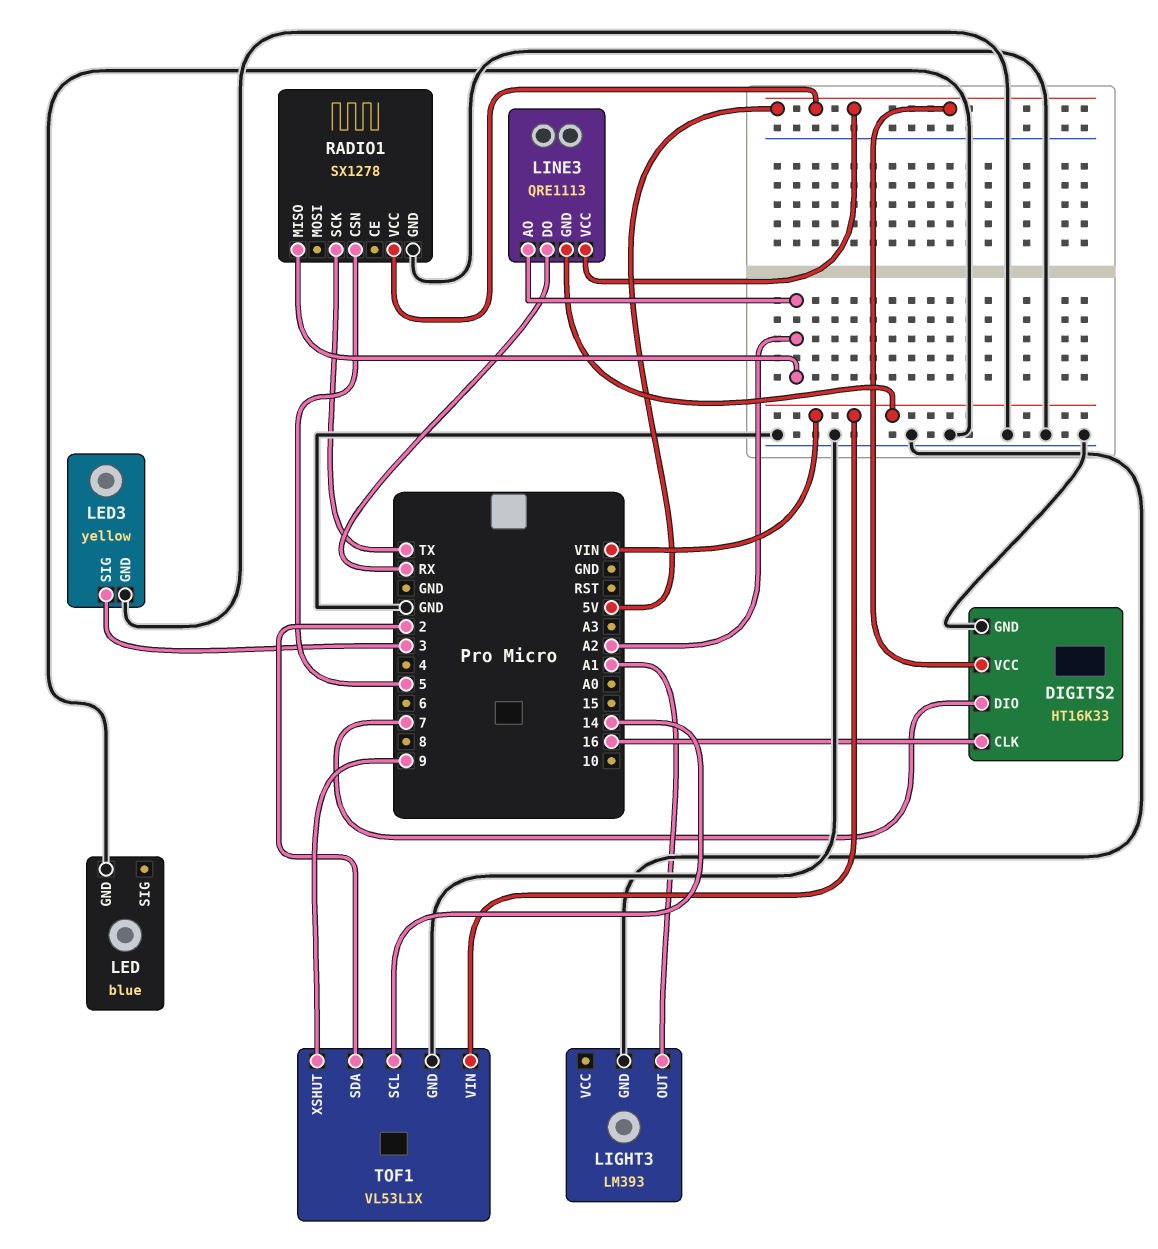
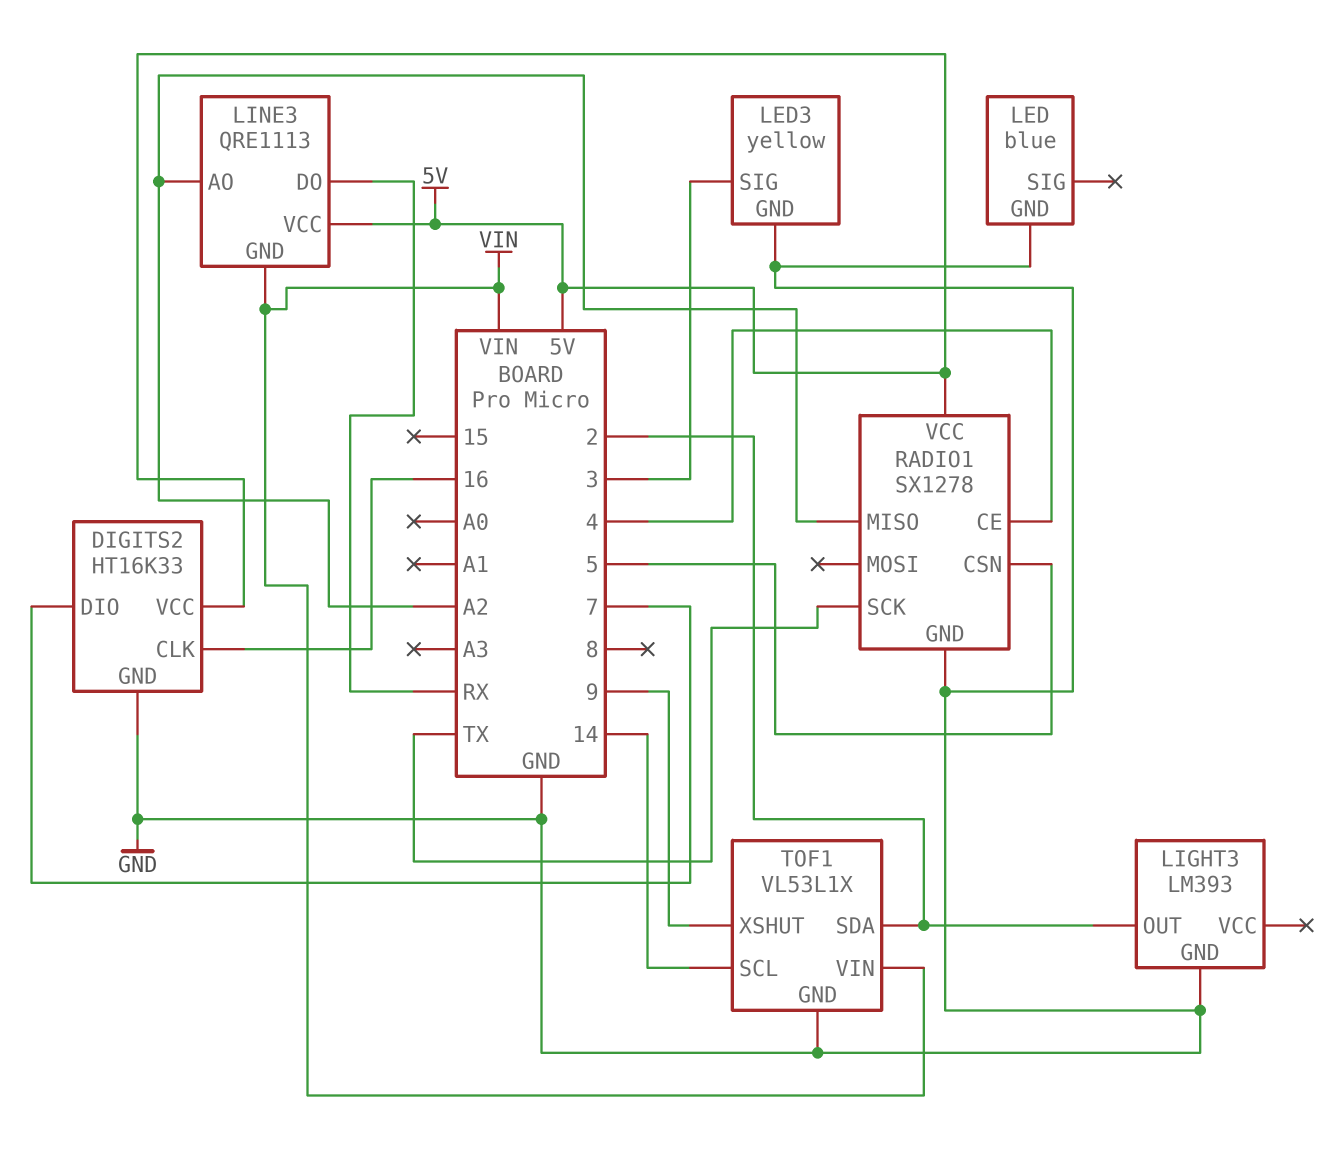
LIGHT3 pin OUT: A1 -> 2
RADIO1 pin CE: none -> 4

